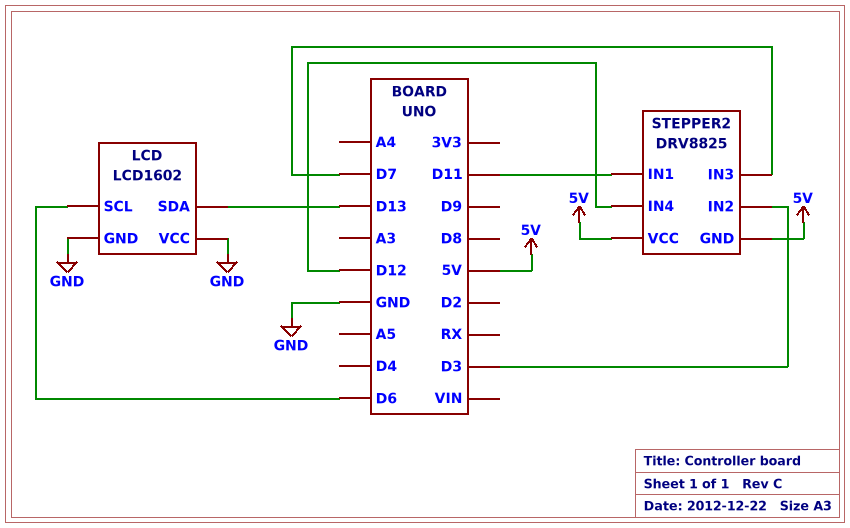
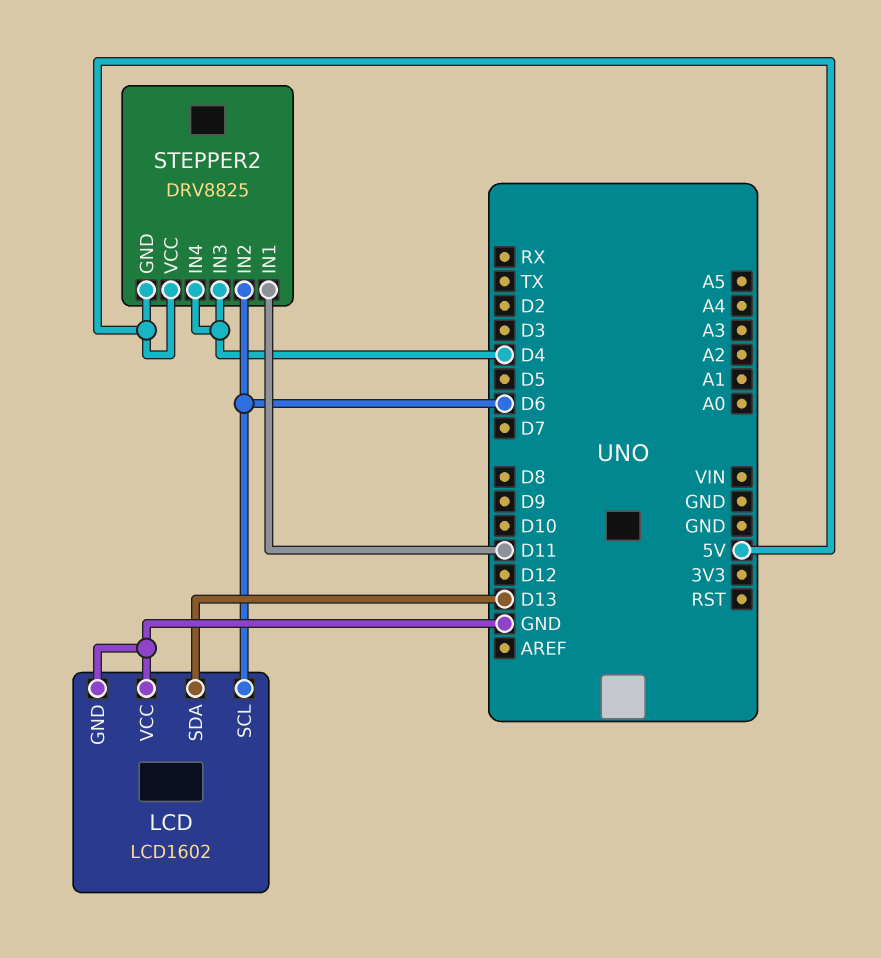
STEPPER2 pin IN2: D3 -> D6
STEPPER2 pin IN3: D7 -> D4
STEPPER2 pin IN4: D12 -> D4

